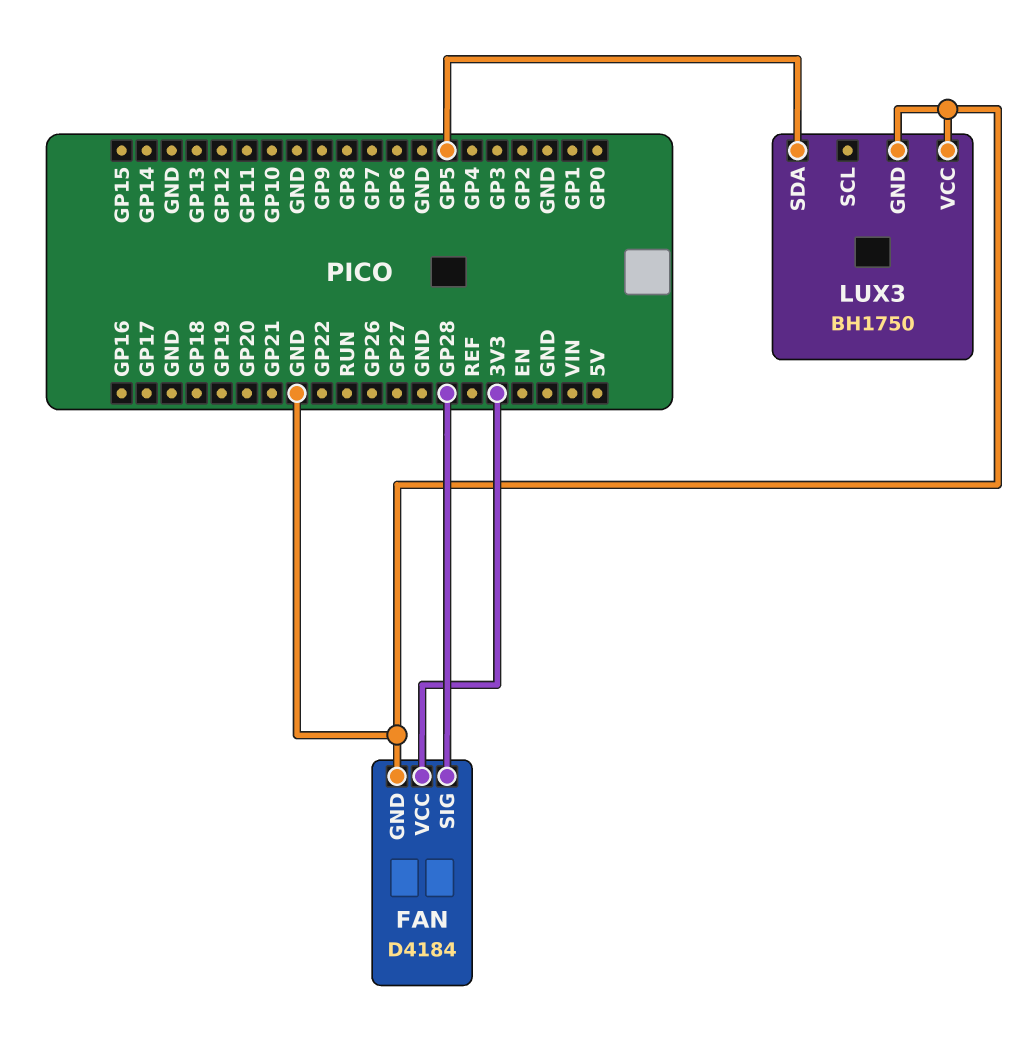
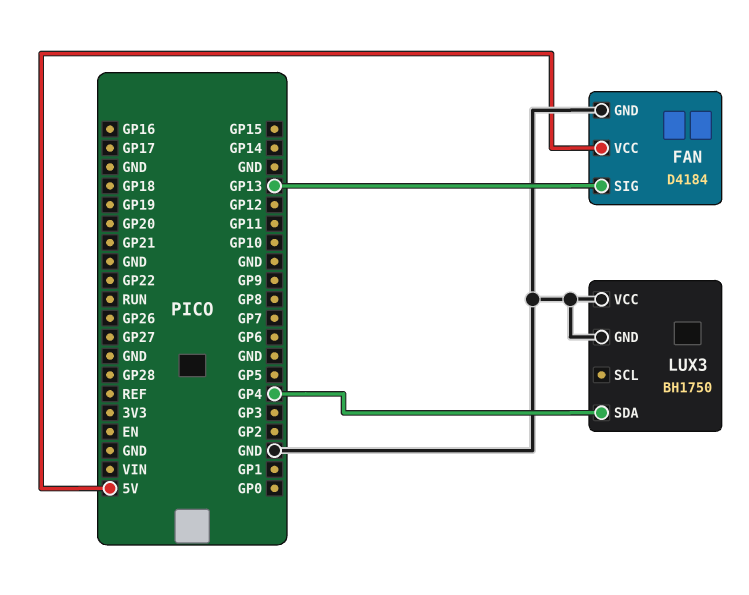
FAN pin SIG: GP28 -> GP13
FAN pin VCC: 3V3 -> 5V
LUX3 pin SDA: GP5 -> GP4

